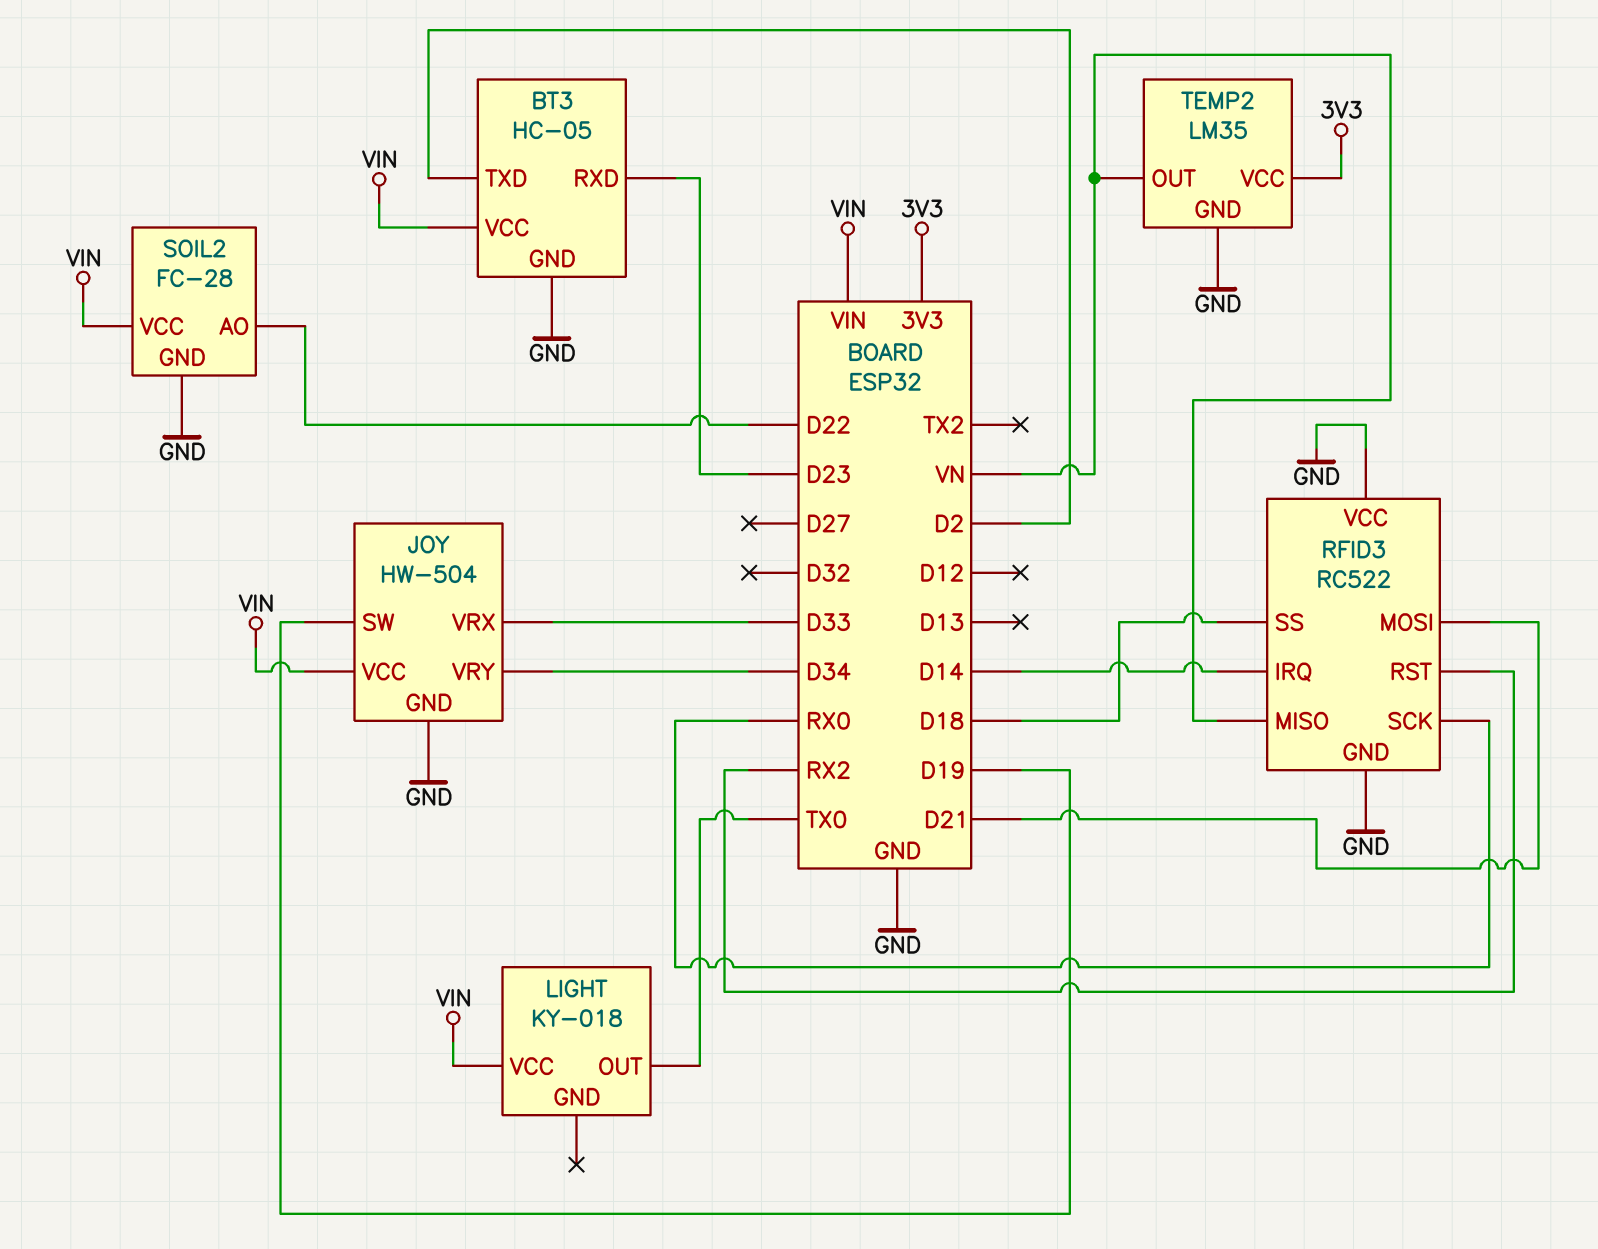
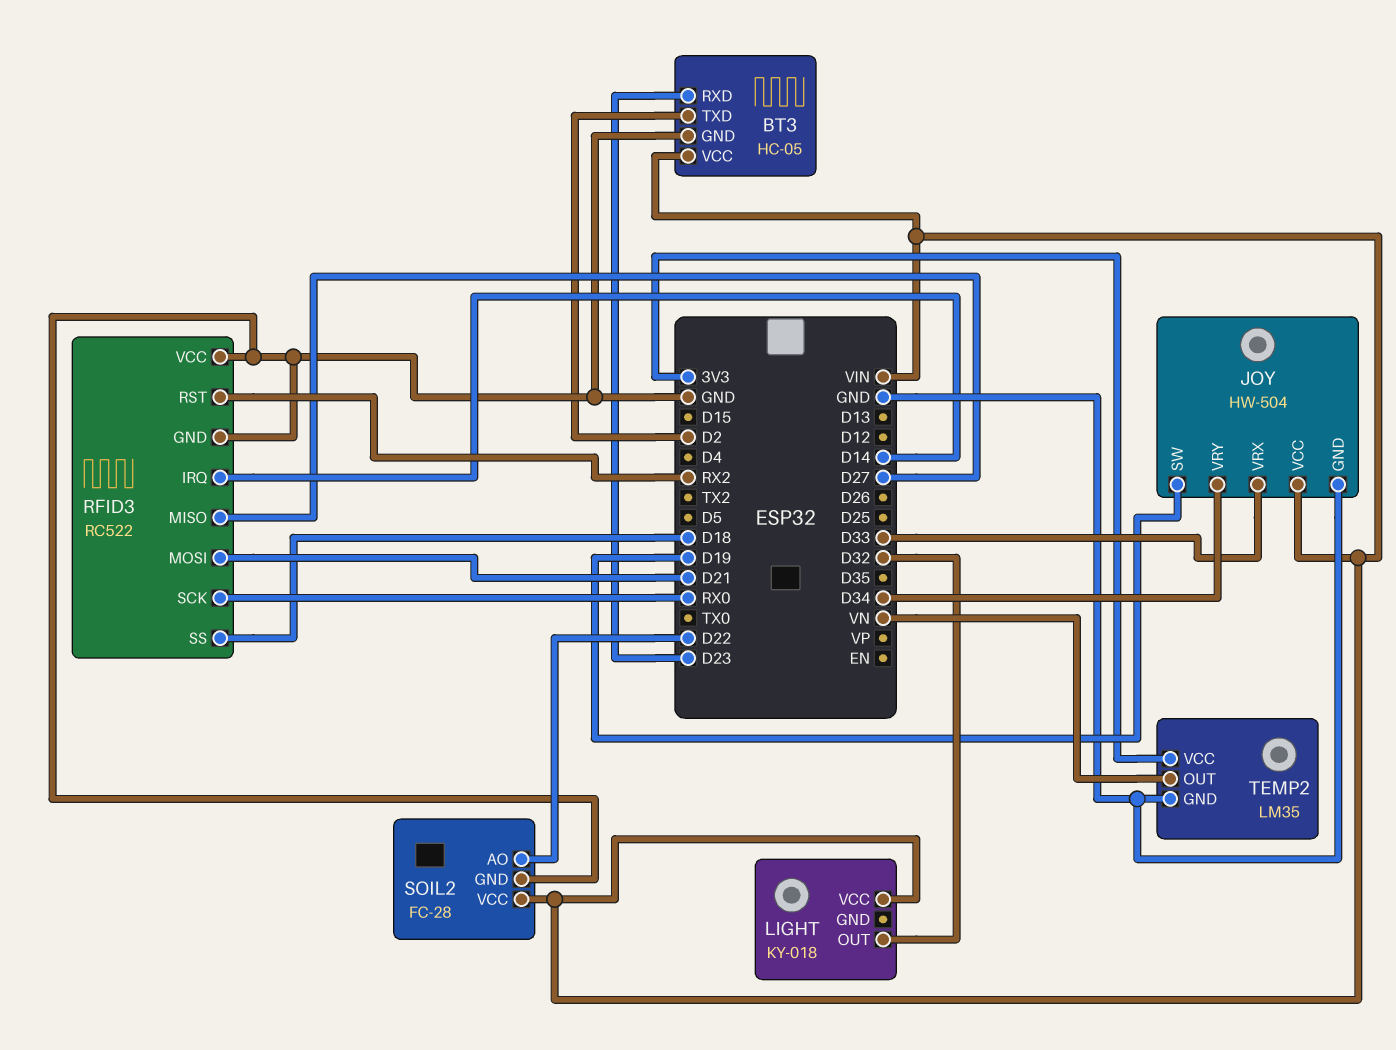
LIGHT pin OUT: TX0 -> D32
RFID3 pin MISO: VN -> D27

